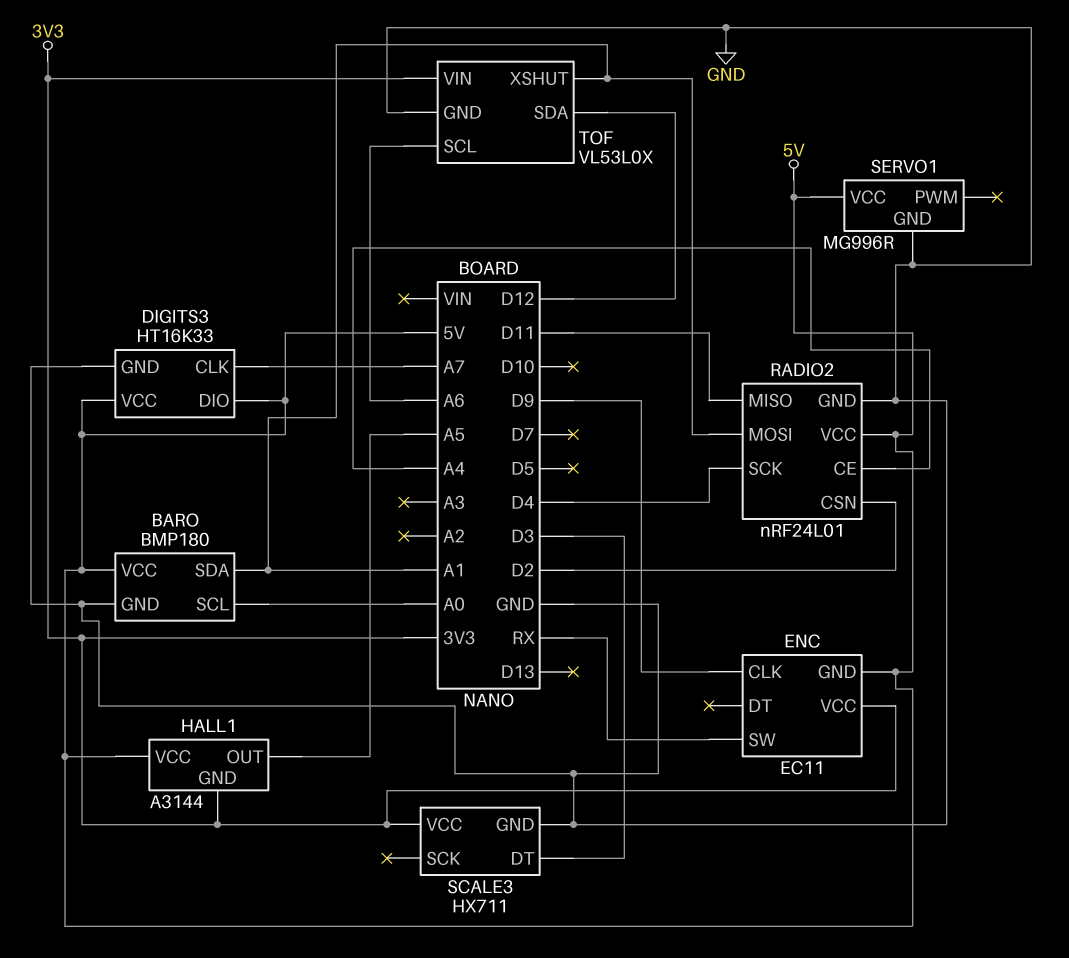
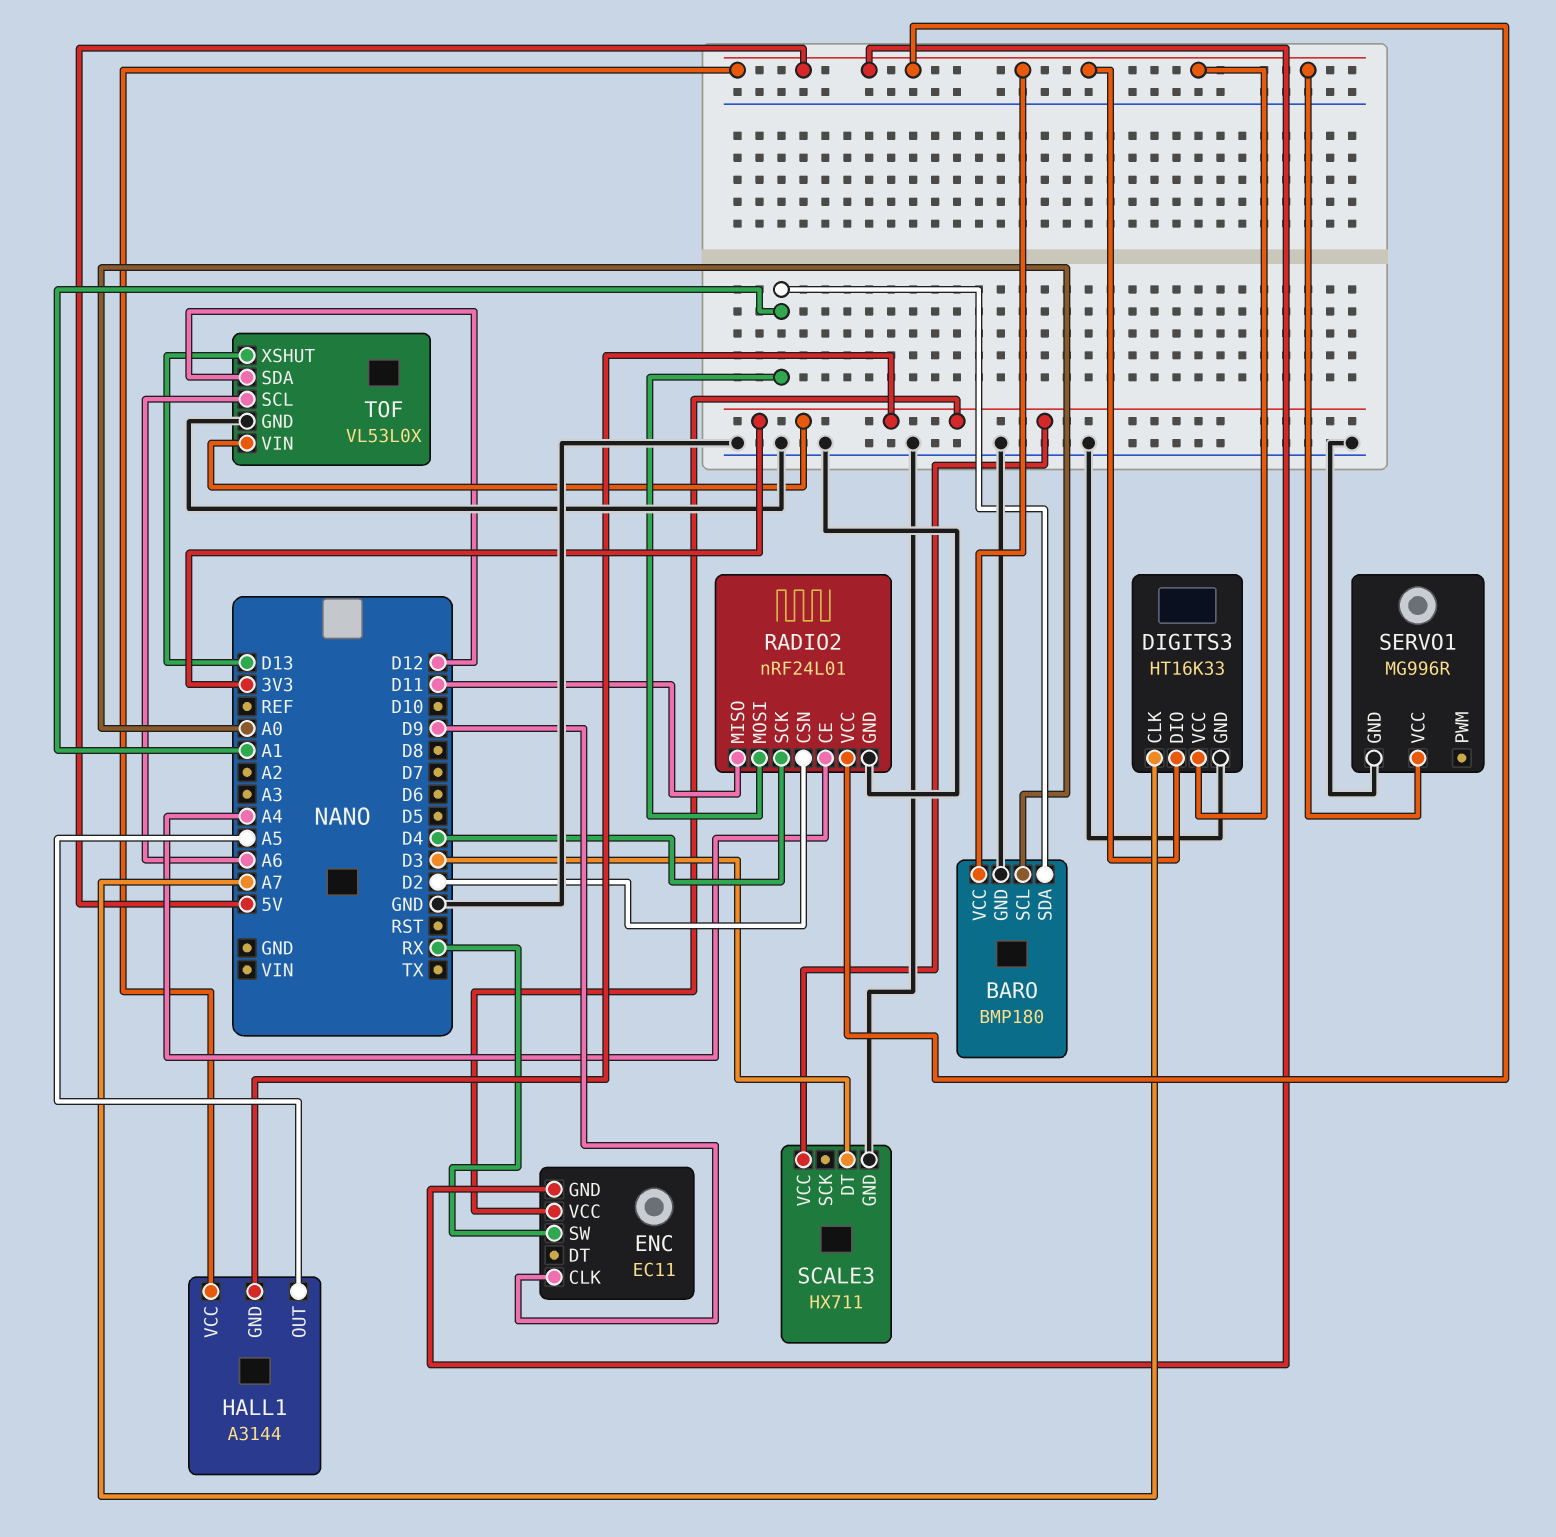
TOF pin XSHUT: A1 -> D13

